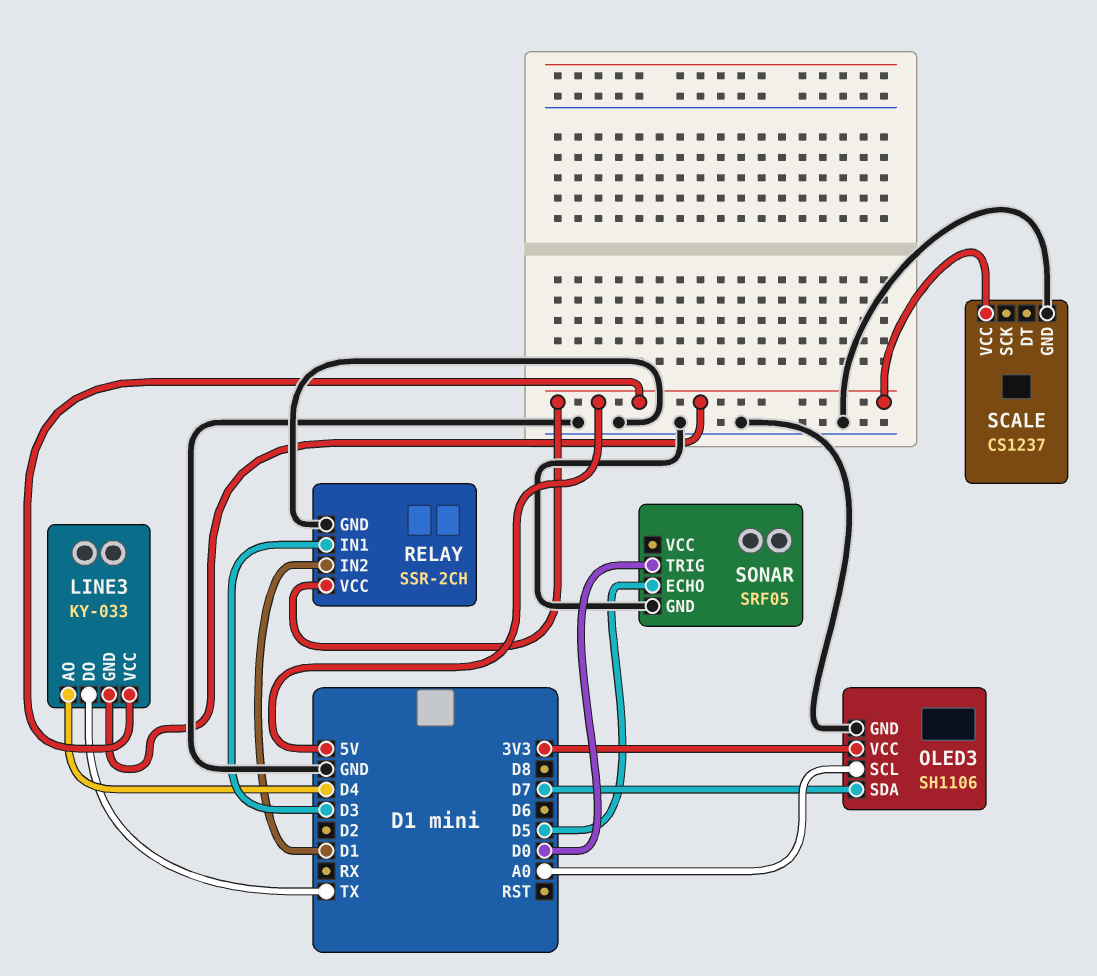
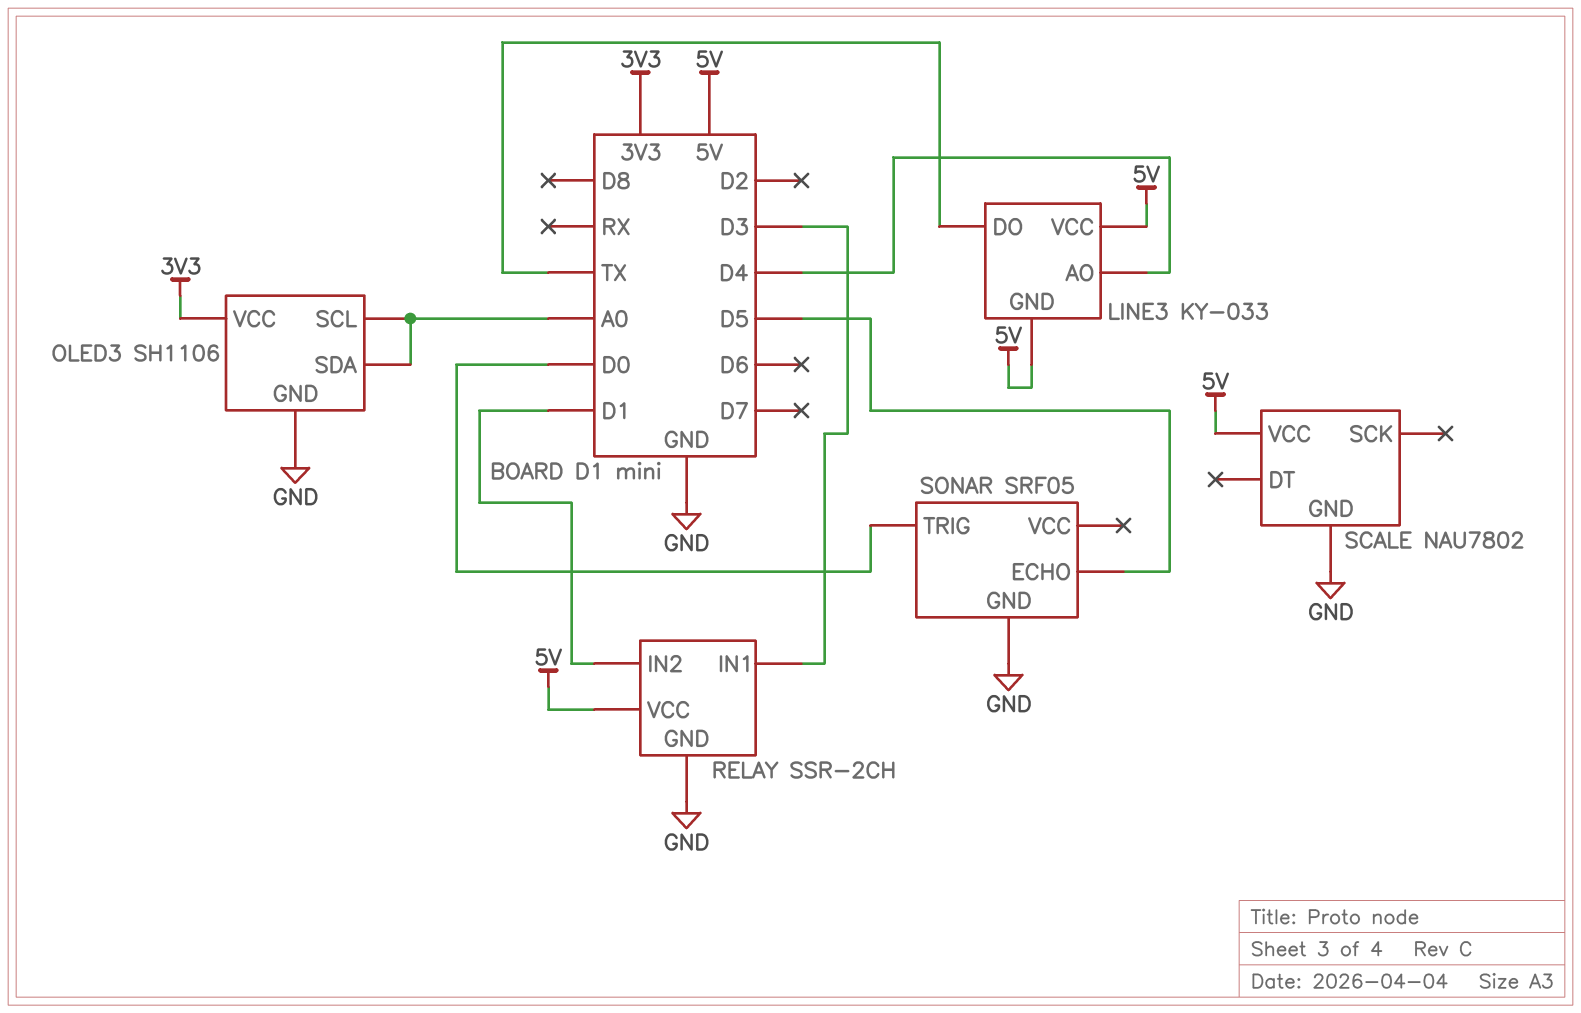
OLED3 pin SDA: D7 -> A0
SCALE: CS1237 -> NAU7802

